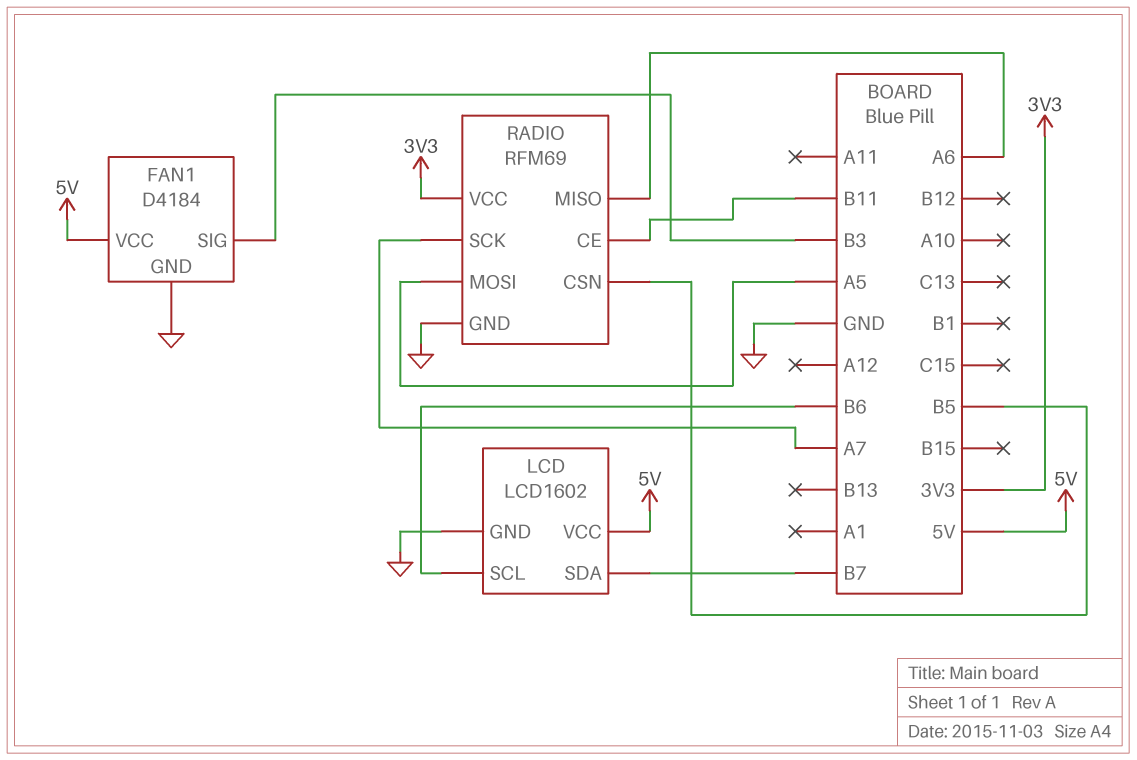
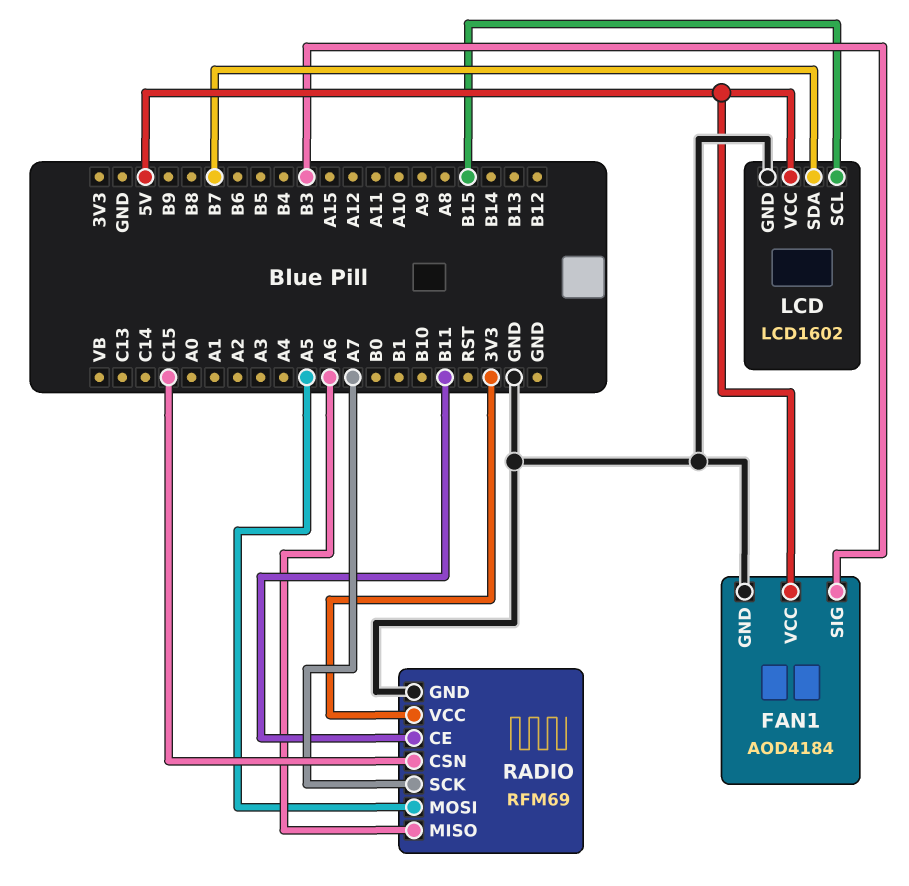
FAN1: D4184 -> AOD4184
LCD pin SCL: B6 -> B15
RADIO pin CSN: B5 -> C15

